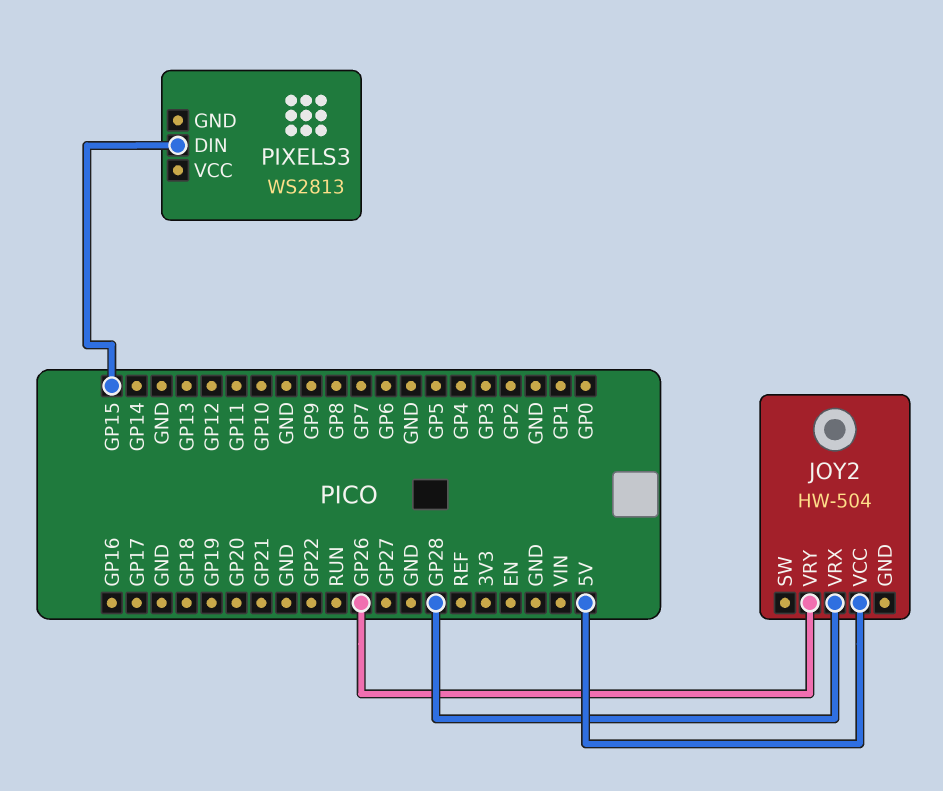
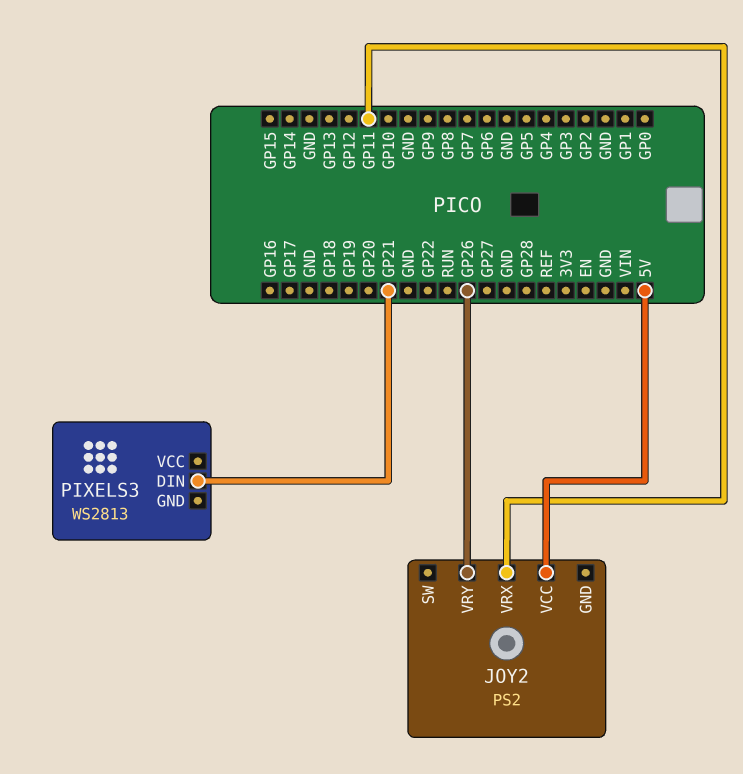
JOY2: HW-504 -> PS2
JOY2 pin VRX: GP28 -> GP11
PIXELS3 pin DIN: GP15 -> GP21

